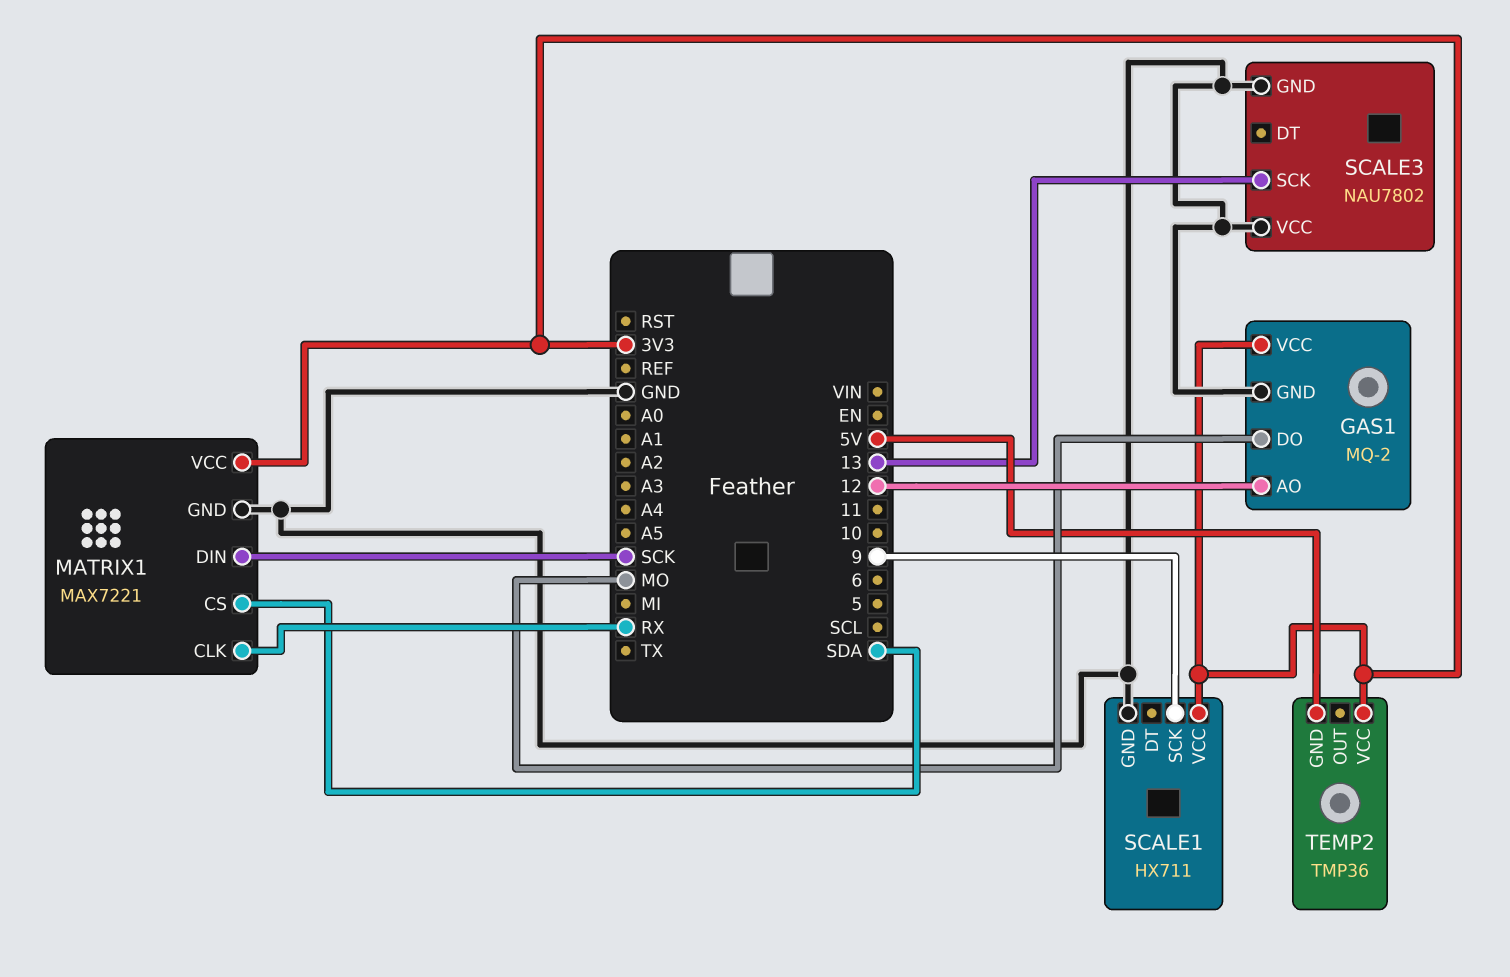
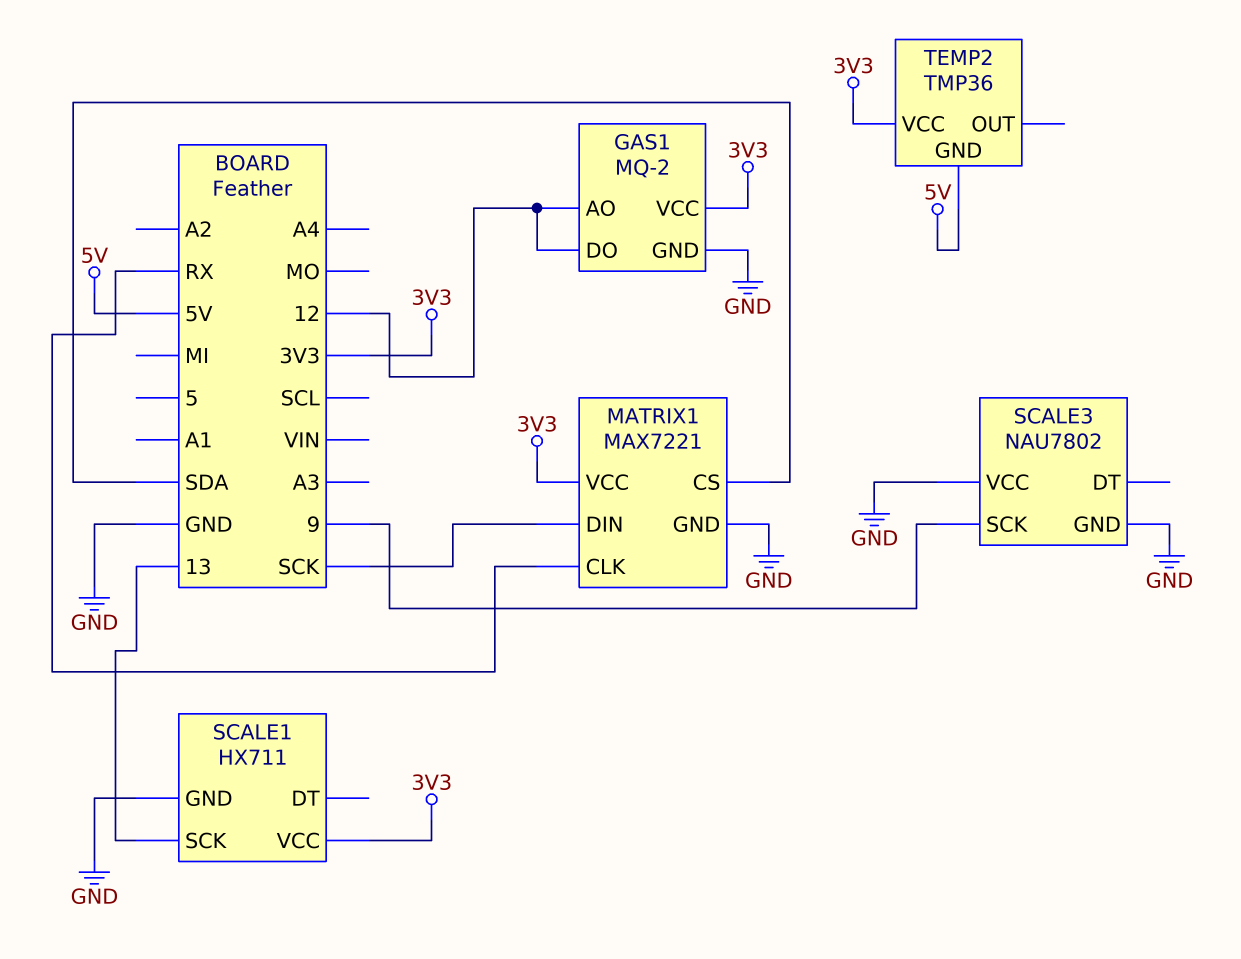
GAS1 pin DO: MO -> 12
SCALE1 pin SCK: 9 -> 13
SCALE3 pin SCK: 13 -> 9

